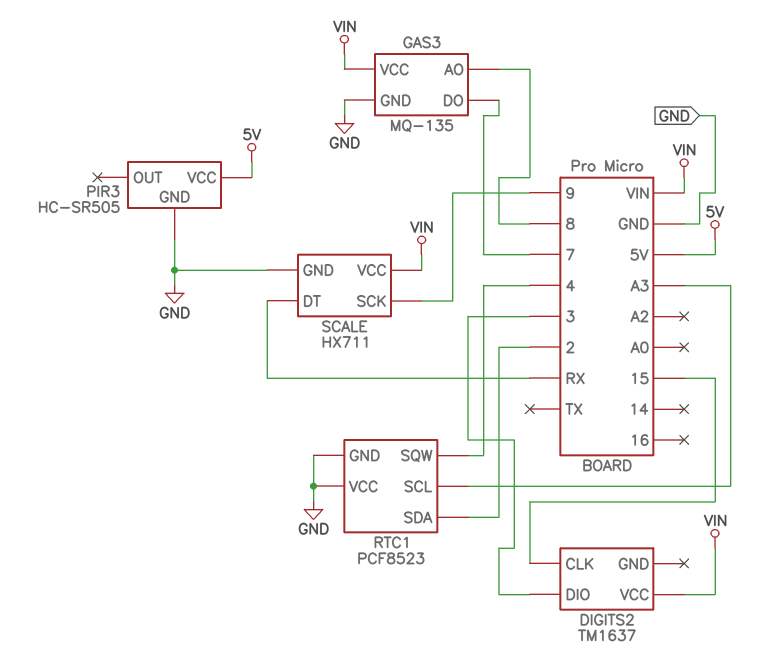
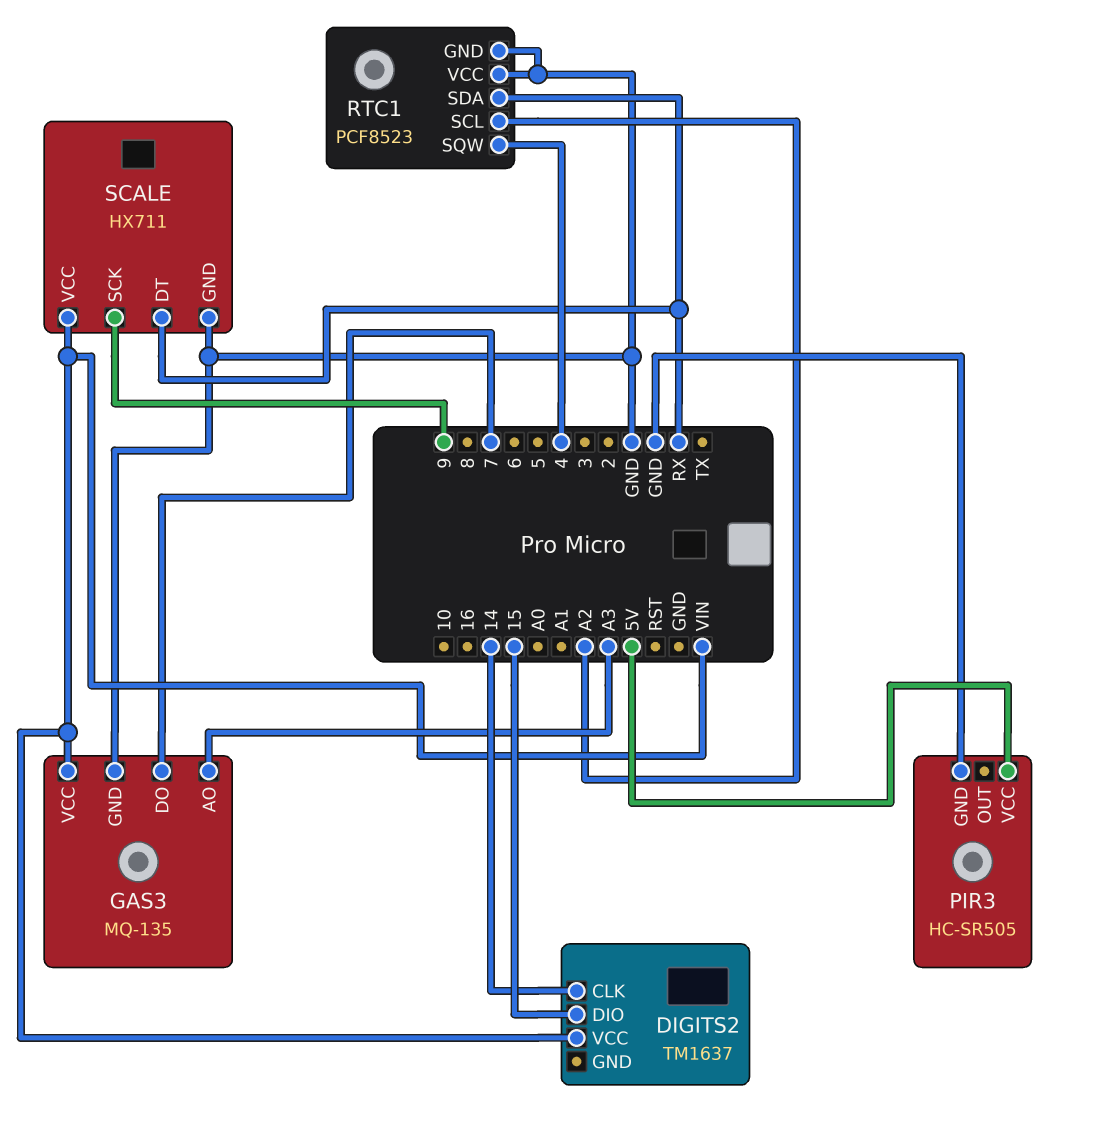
DIGITS2 pin CLK: 15 -> 14
DIGITS2 pin DIO: 3 -> 15
GAS3 pin AO: 8 -> A3
RTC1 pin SCL: A3 -> A2
RTC1 pin SDA: 2 -> RX

